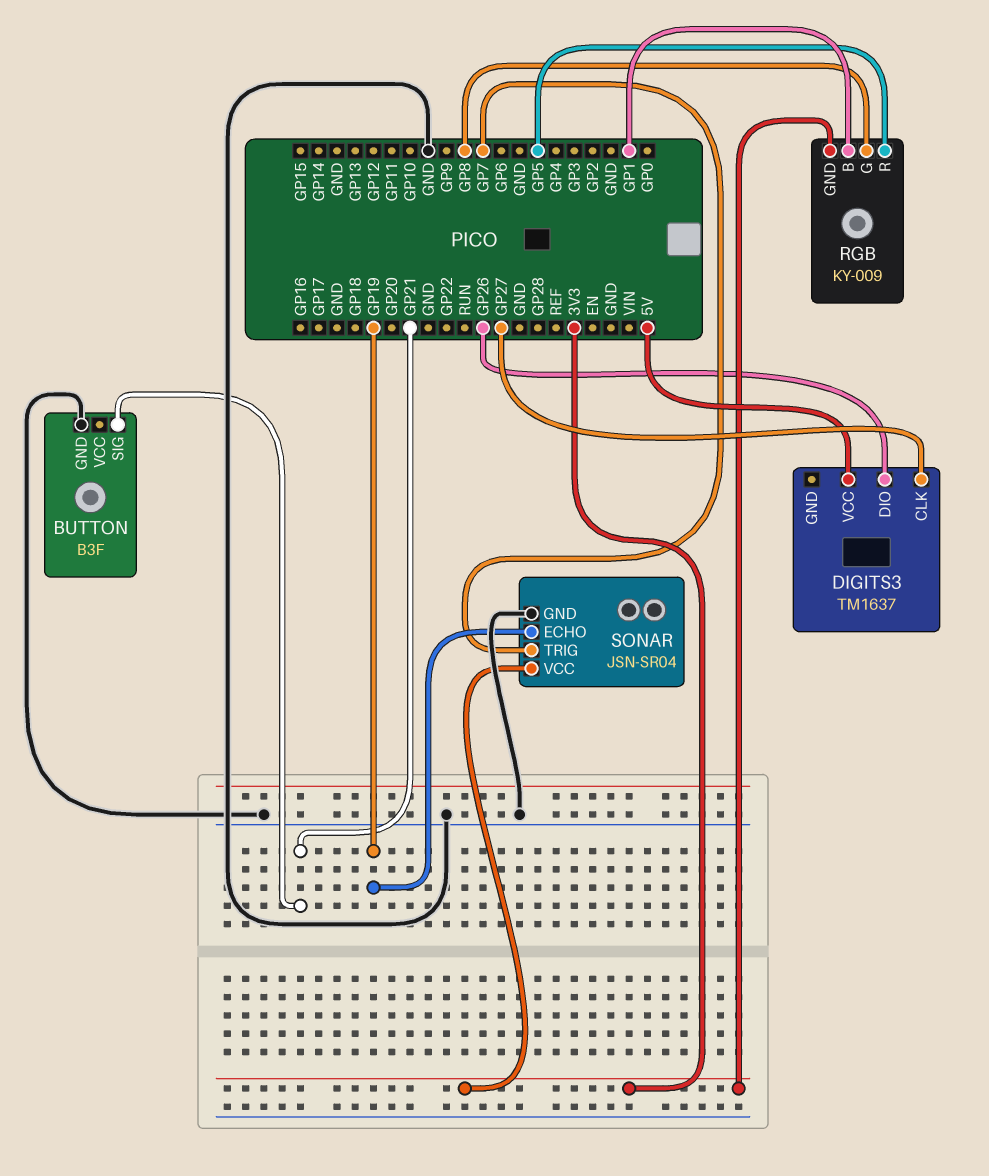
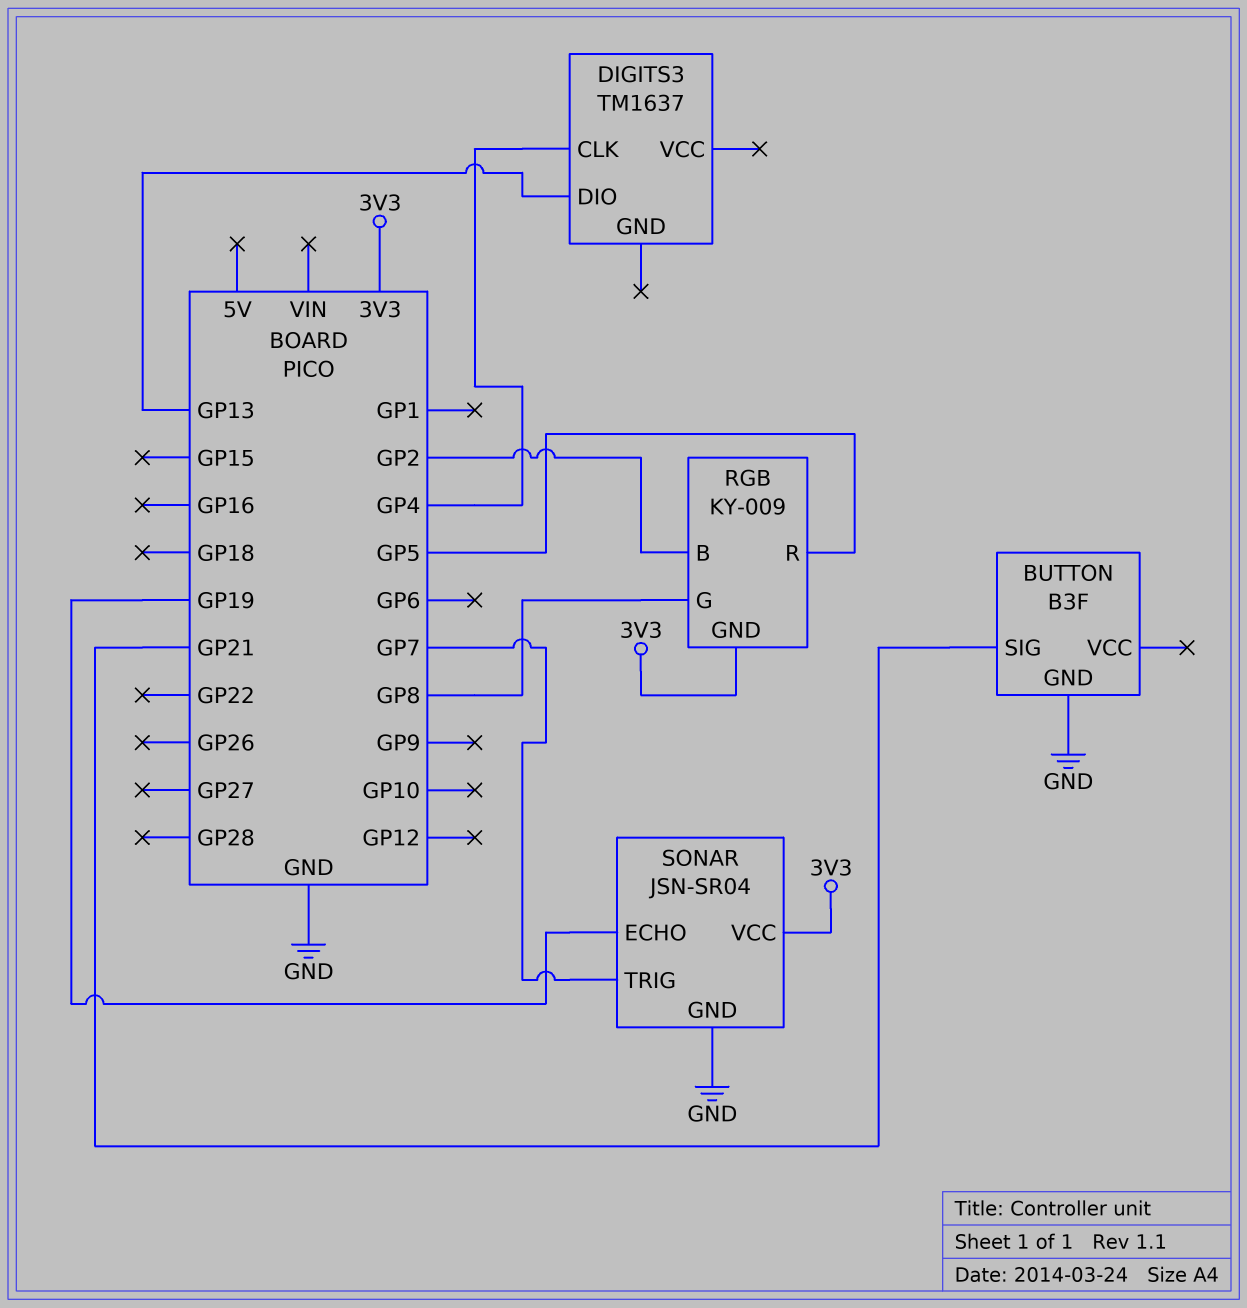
DIGITS3 pin CLK: GP27 -> GP4
DIGITS3 pin DIO: GP26 -> GP13
DIGITS3 pin VCC: 5V -> none
RGB pin B: GP1 -> GP2

